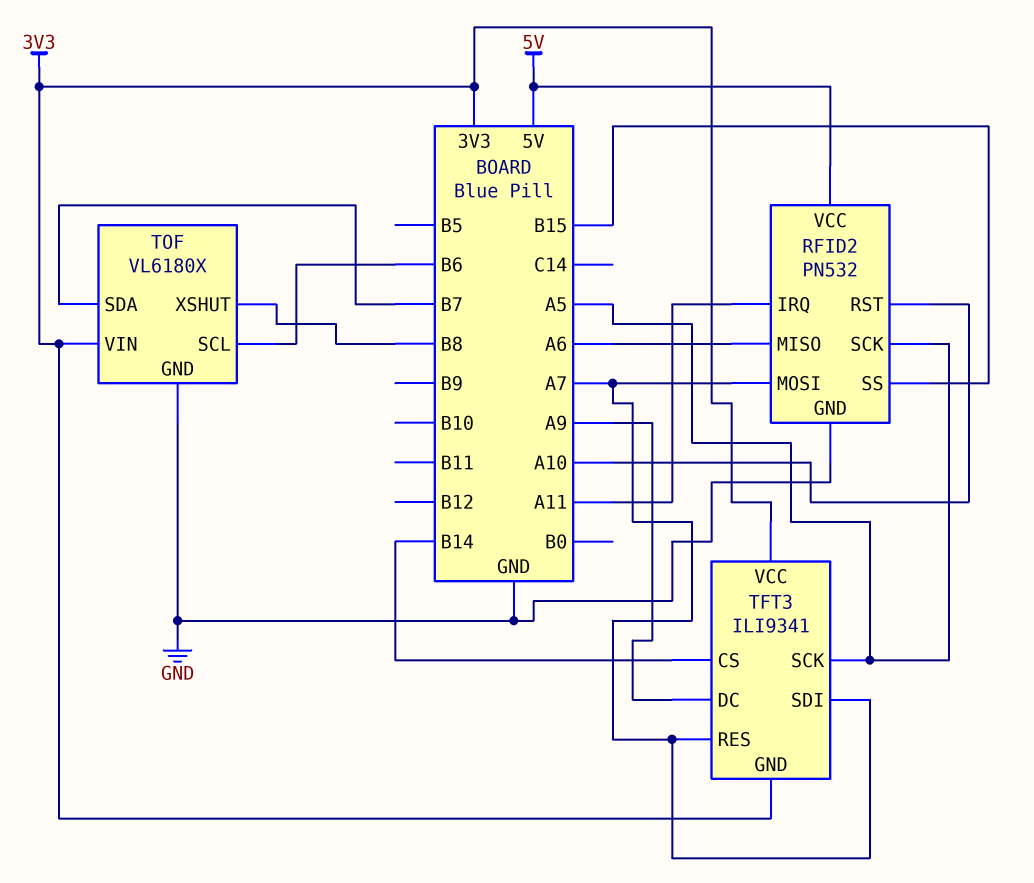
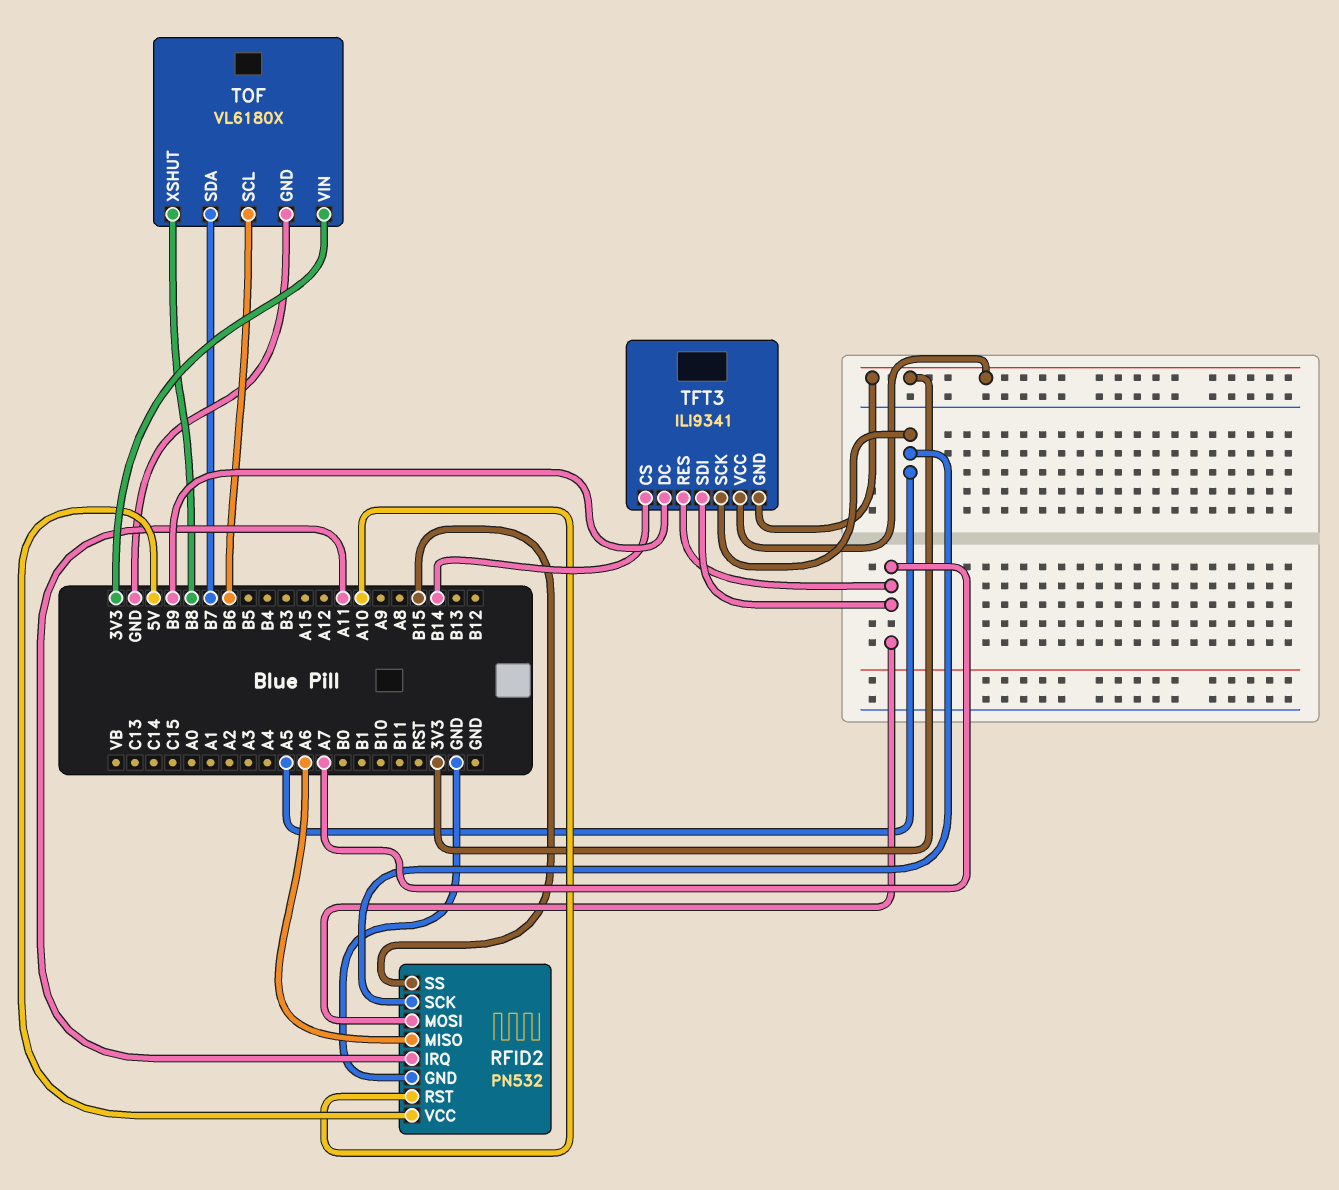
TFT3 pin DC: A9 -> B9

